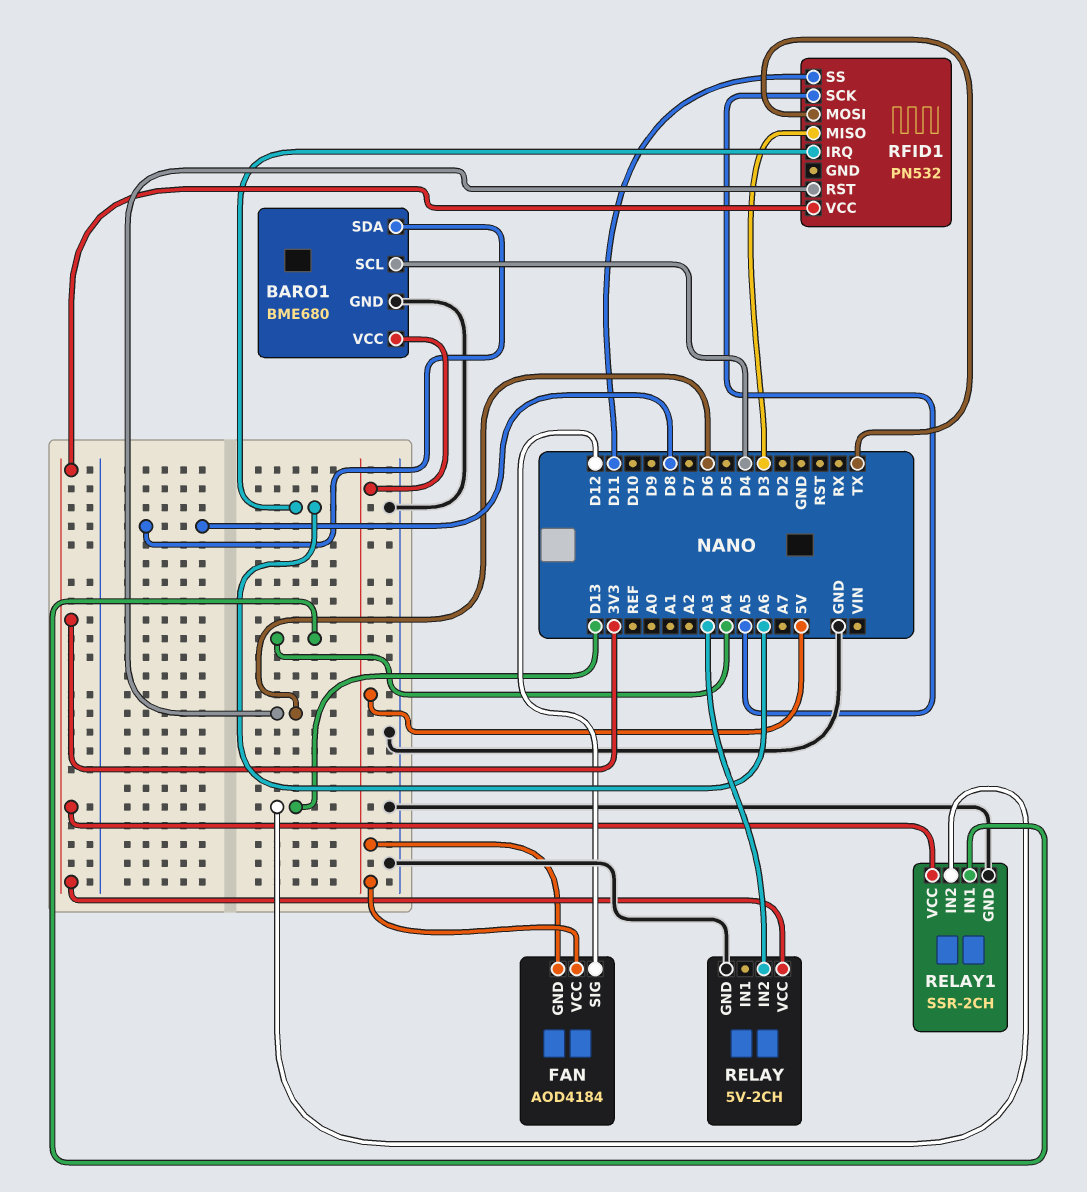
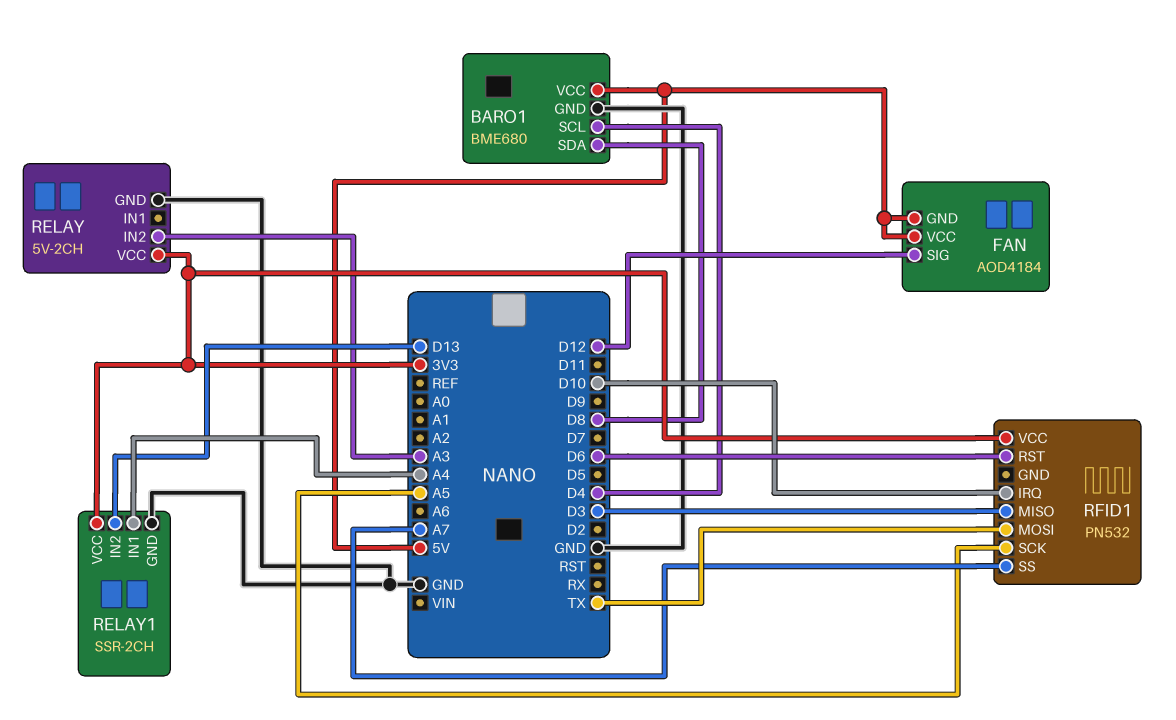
RFID1 pin IRQ: A6 -> D10
RFID1 pin SS: D11 -> A7

